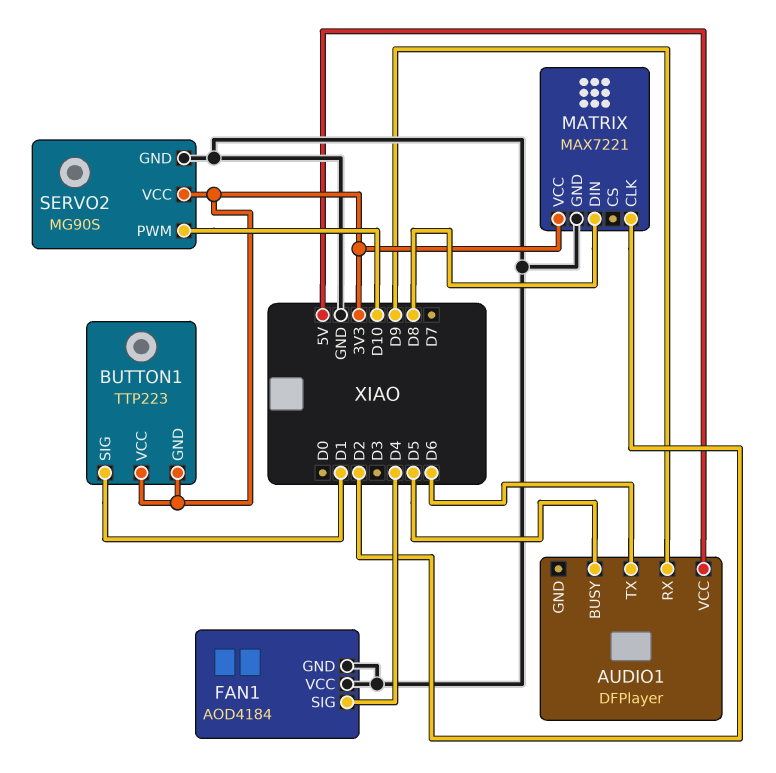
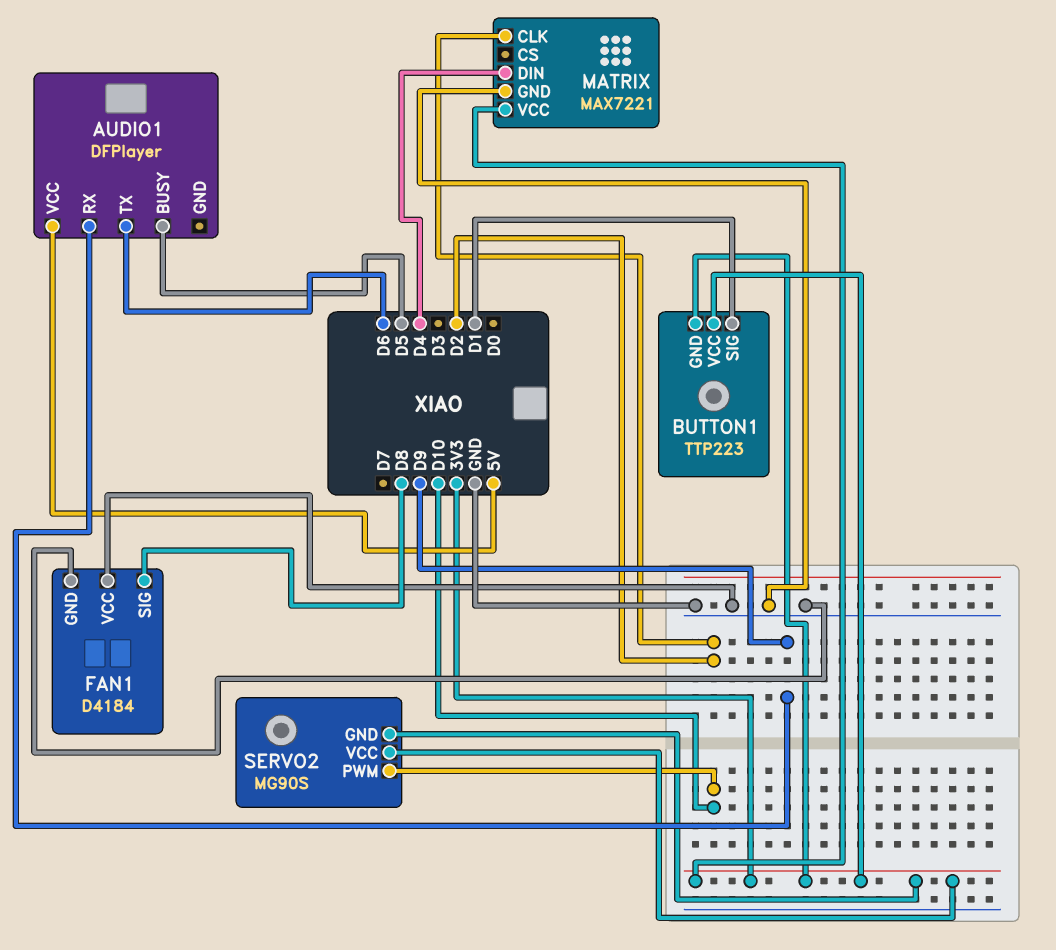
FAN1: AOD4184 -> D4184
FAN1 pin SIG: D4 -> D8
MATRIX pin DIN: D8 -> D4
SERVO2 pin GND: GND -> 3V3

